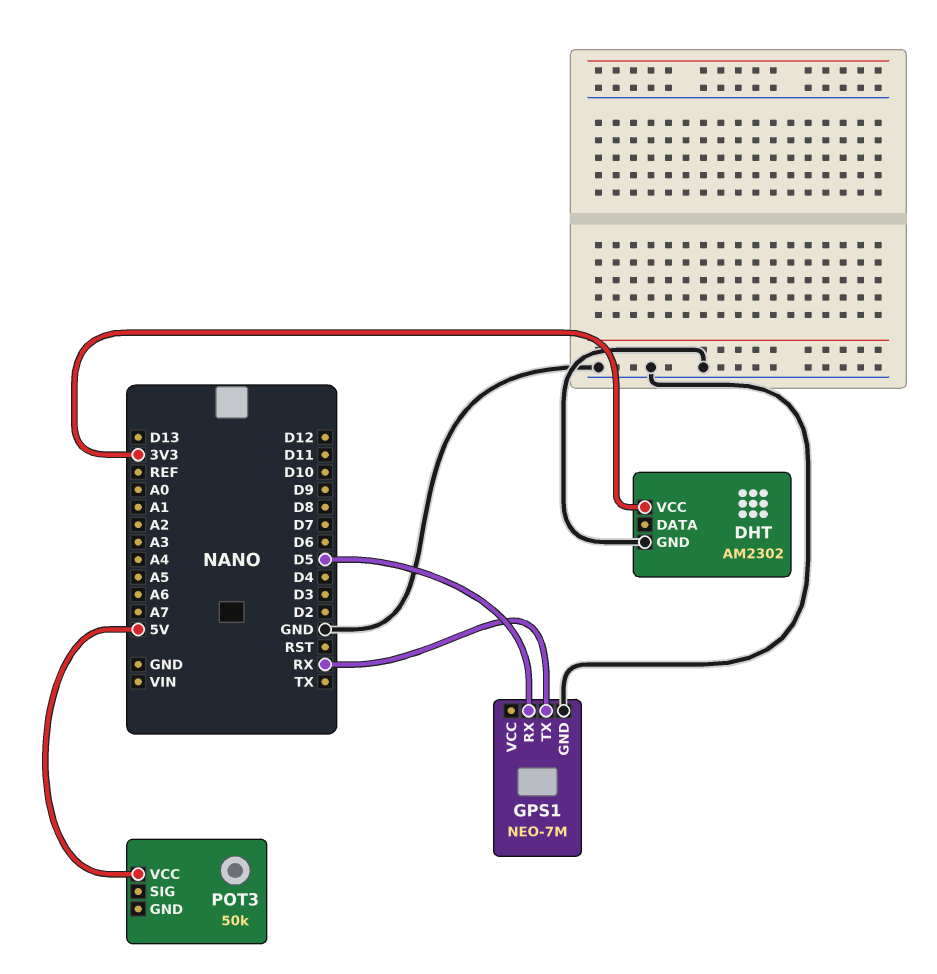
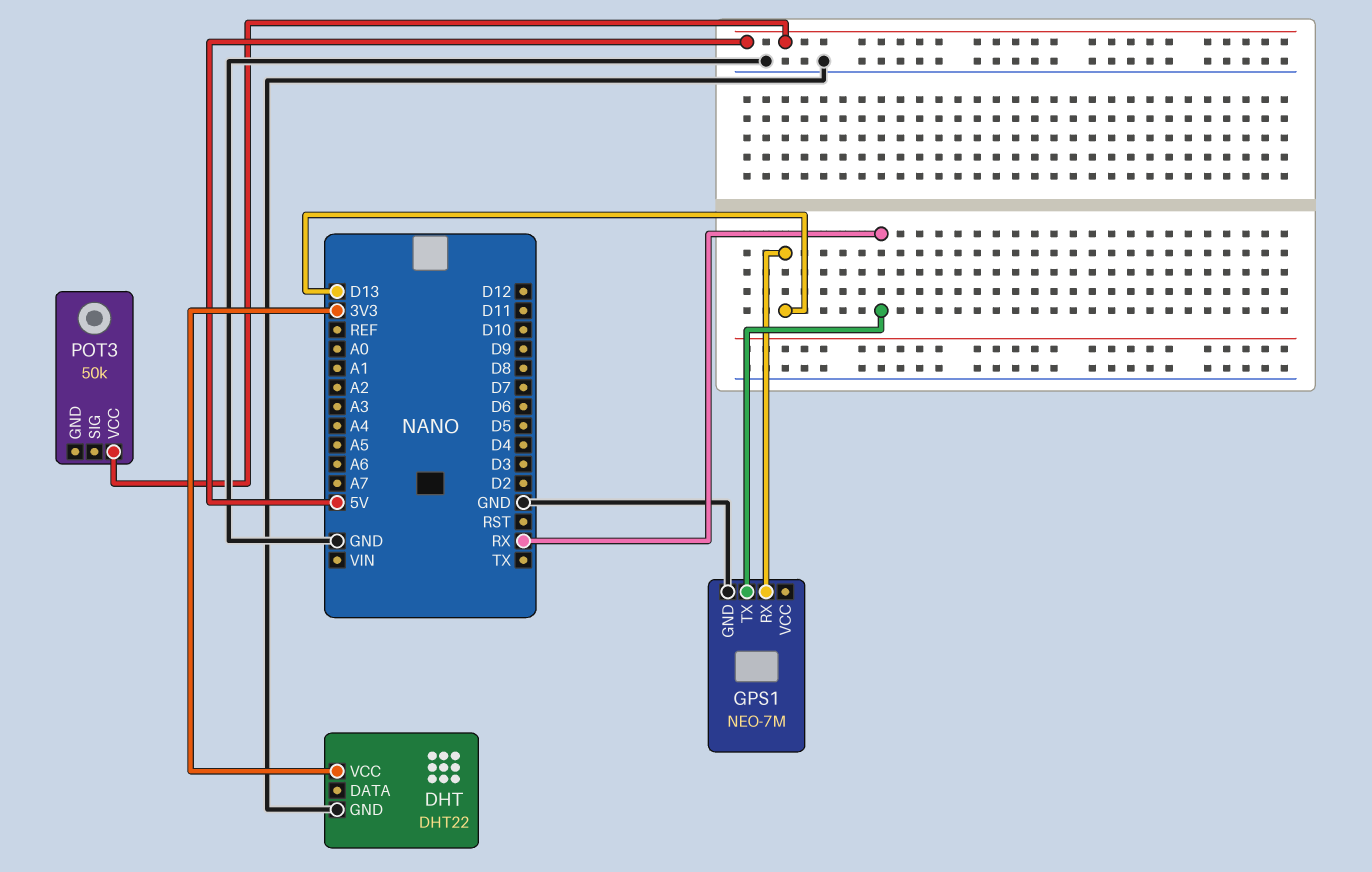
DHT: AM2302 -> DHT22
GPS1 pin RX: D5 -> D13

